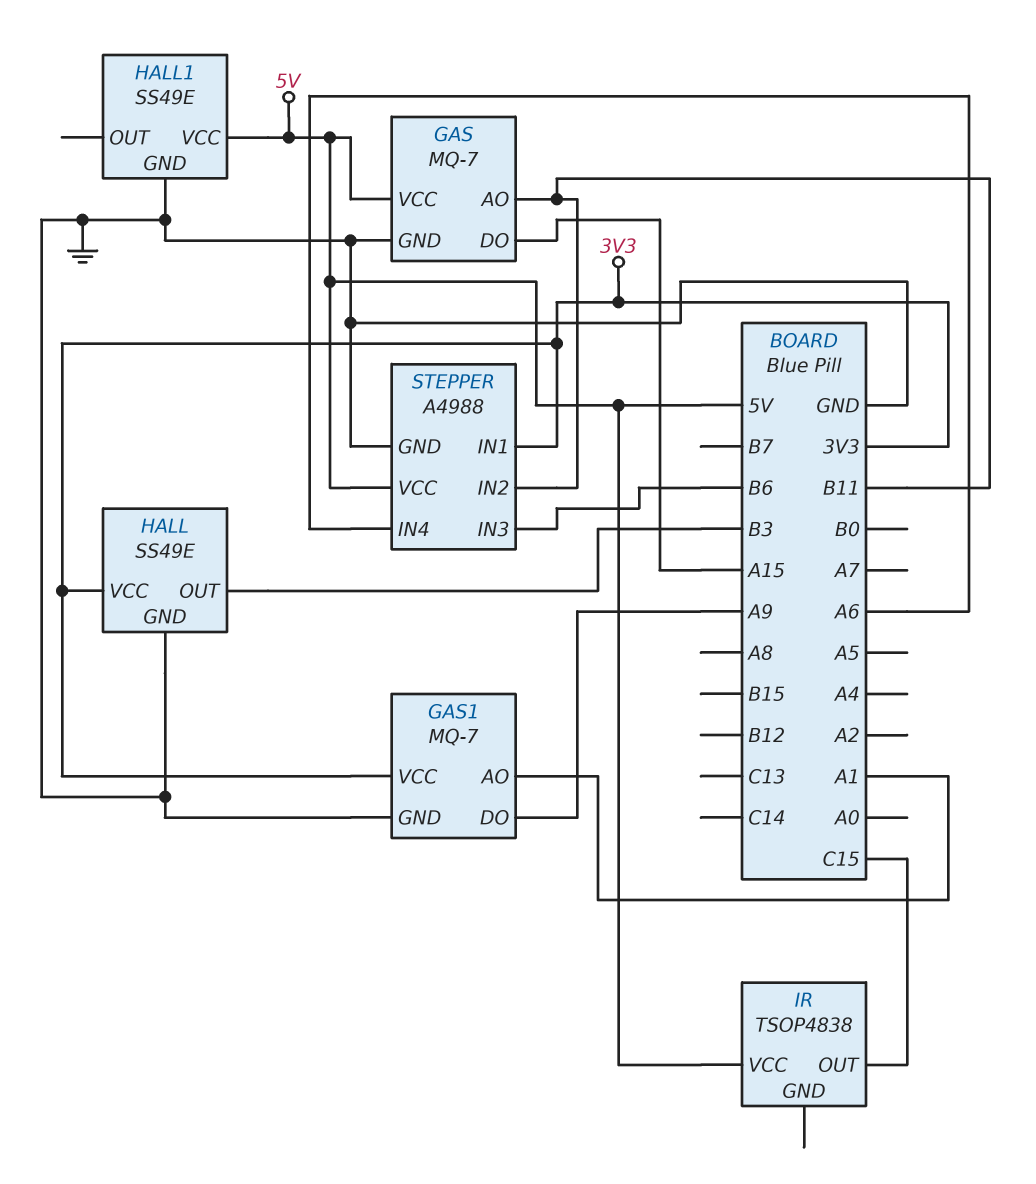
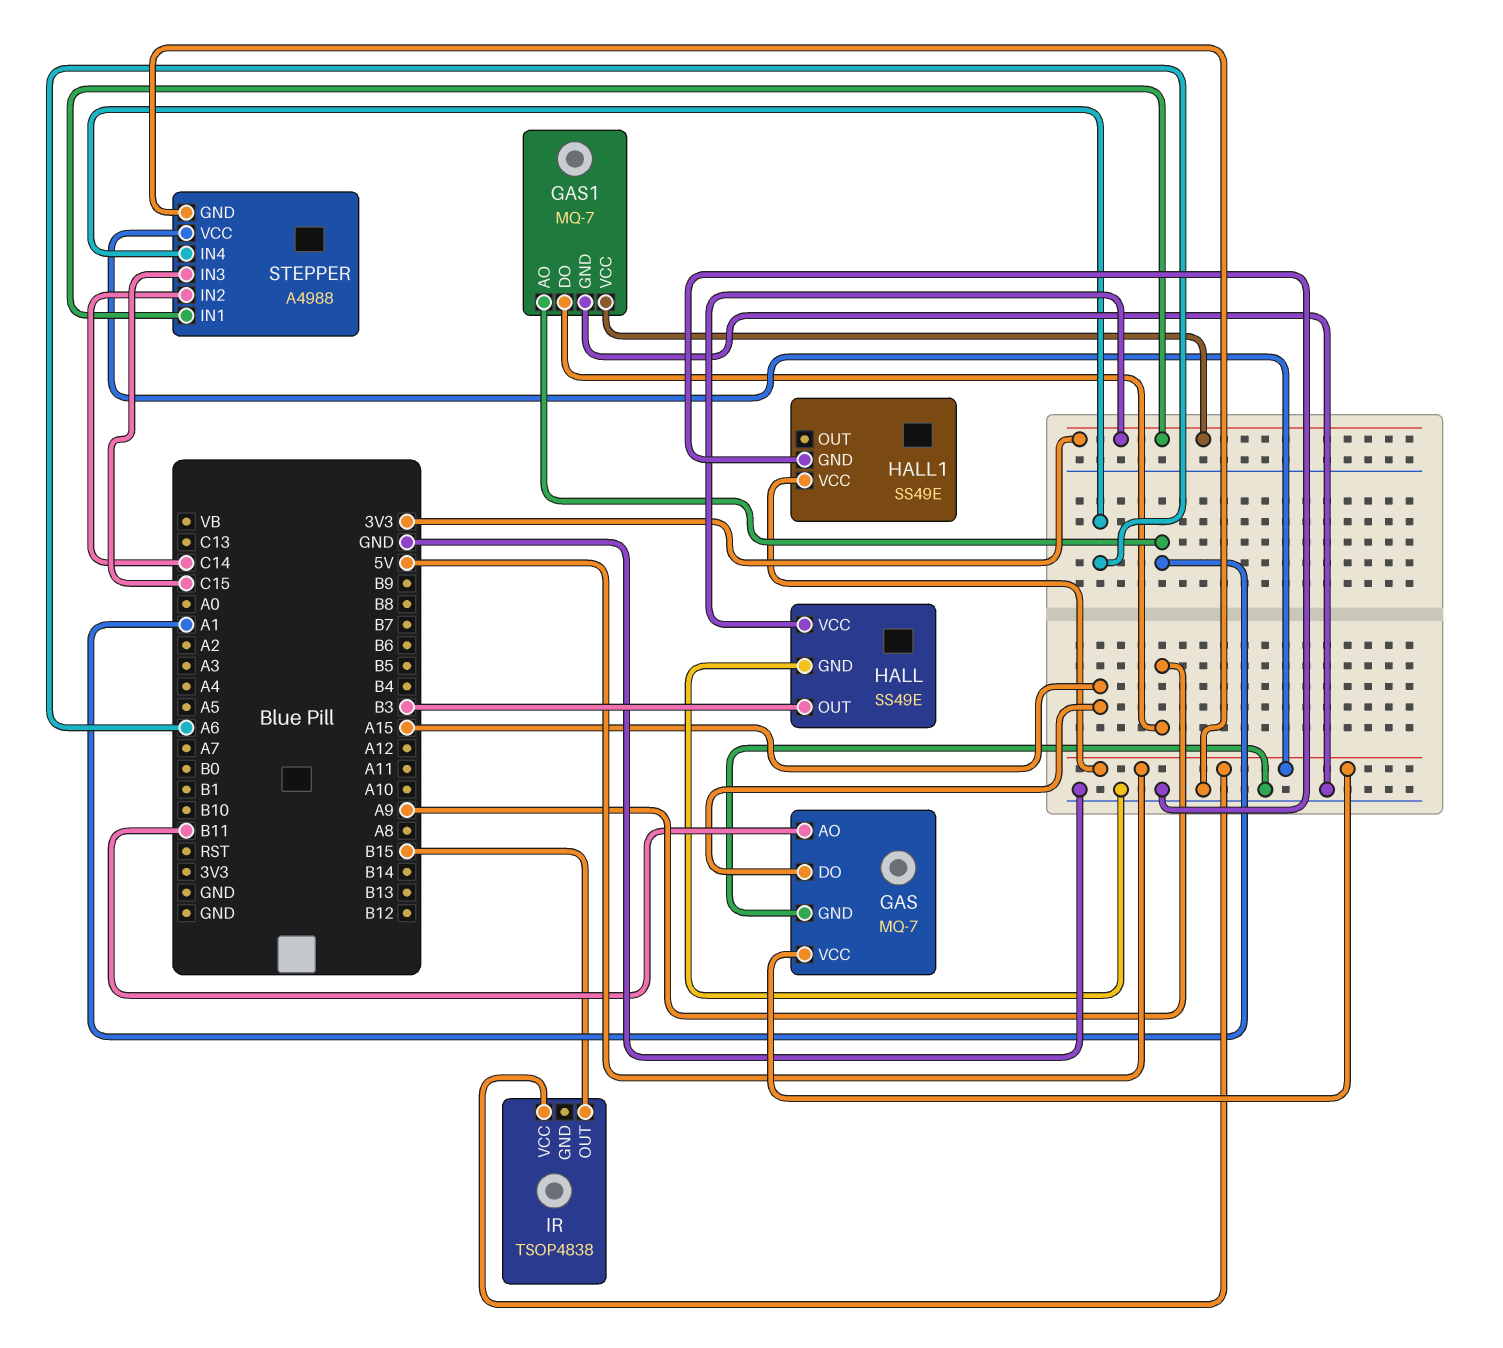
IR pin OUT: C15 -> B15
STEPPER pin IN2: B11 -> C14
STEPPER pin IN3: B6 -> C15

